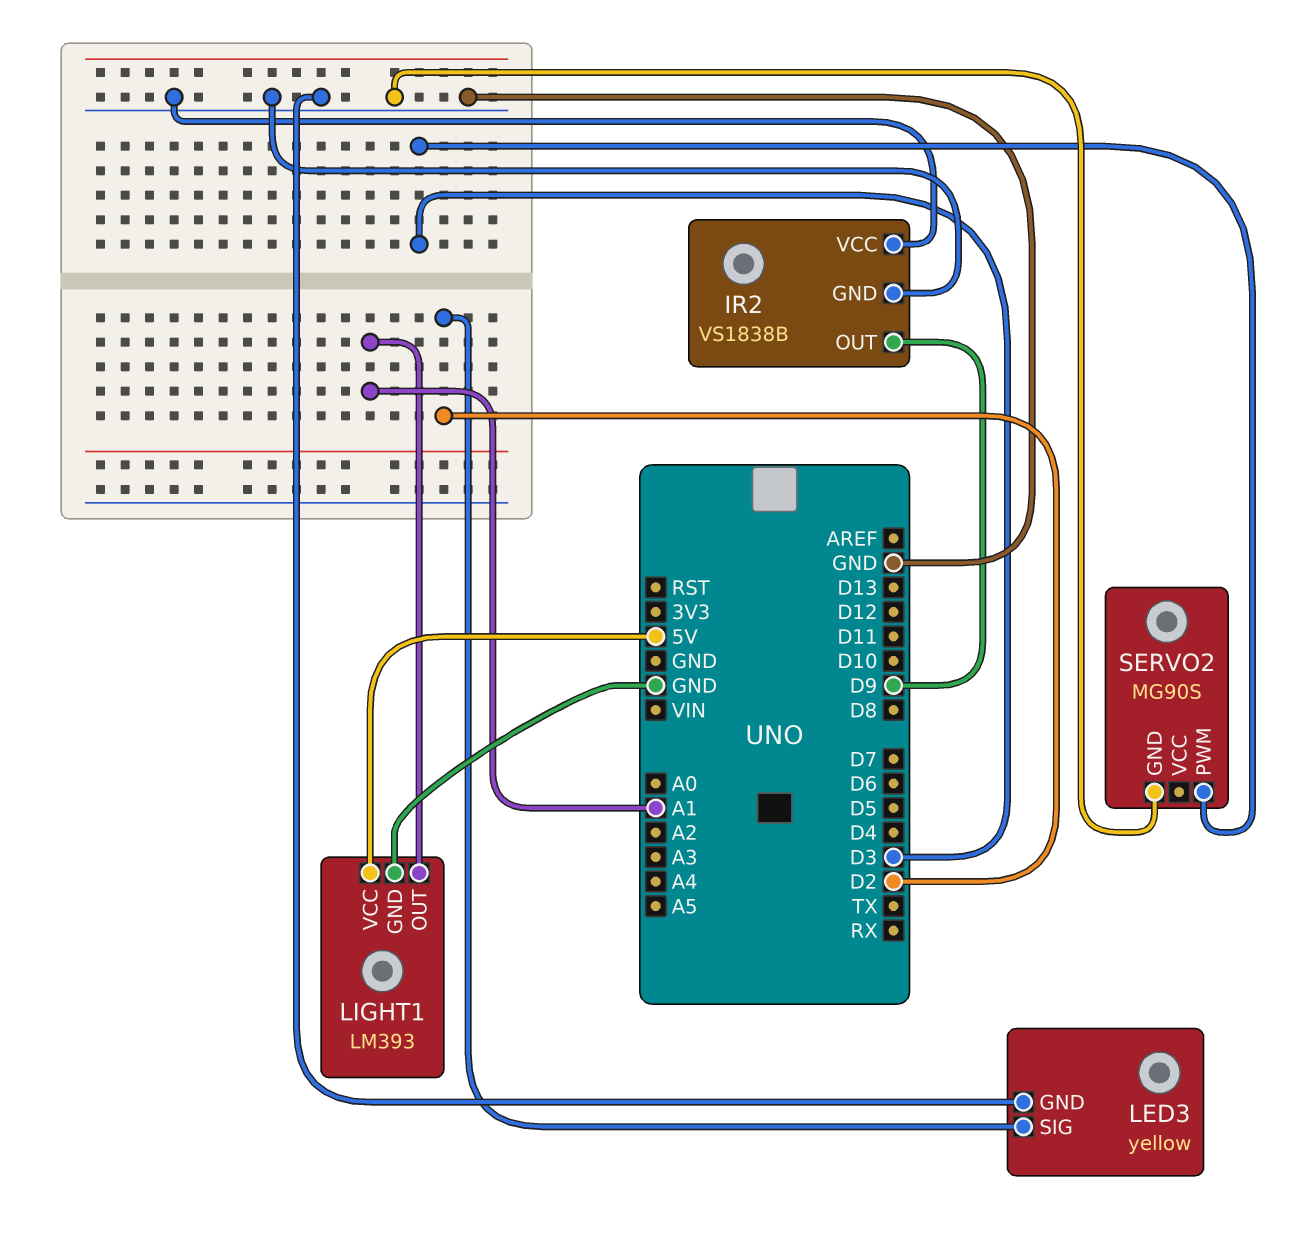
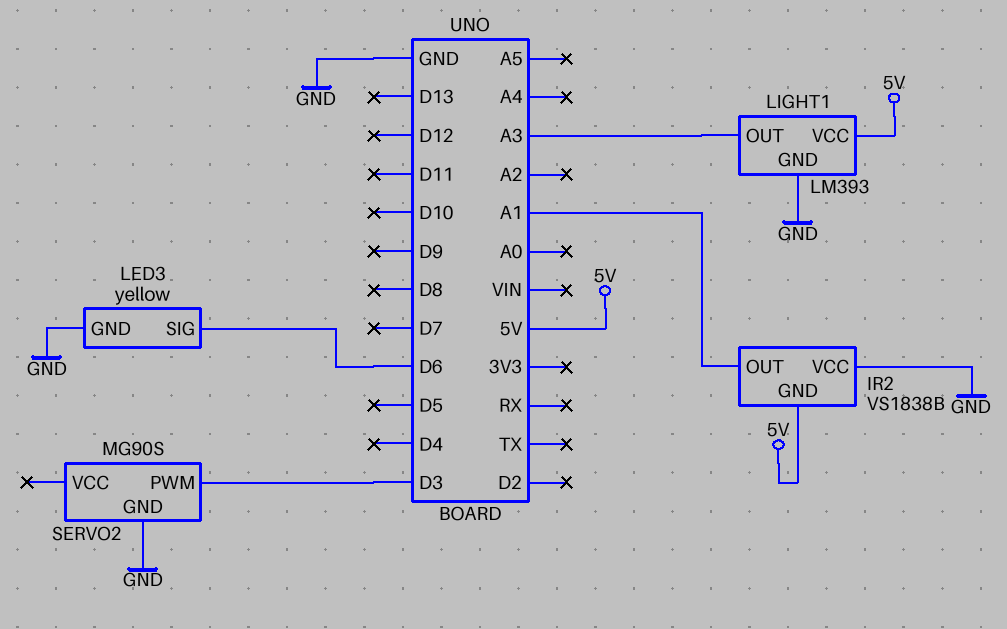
IR2 pin GND: GND -> 5V
IR2 pin OUT: D9 -> A1
LED3 pin SIG: D2 -> D6
LIGHT1 pin OUT: A1 -> A3

